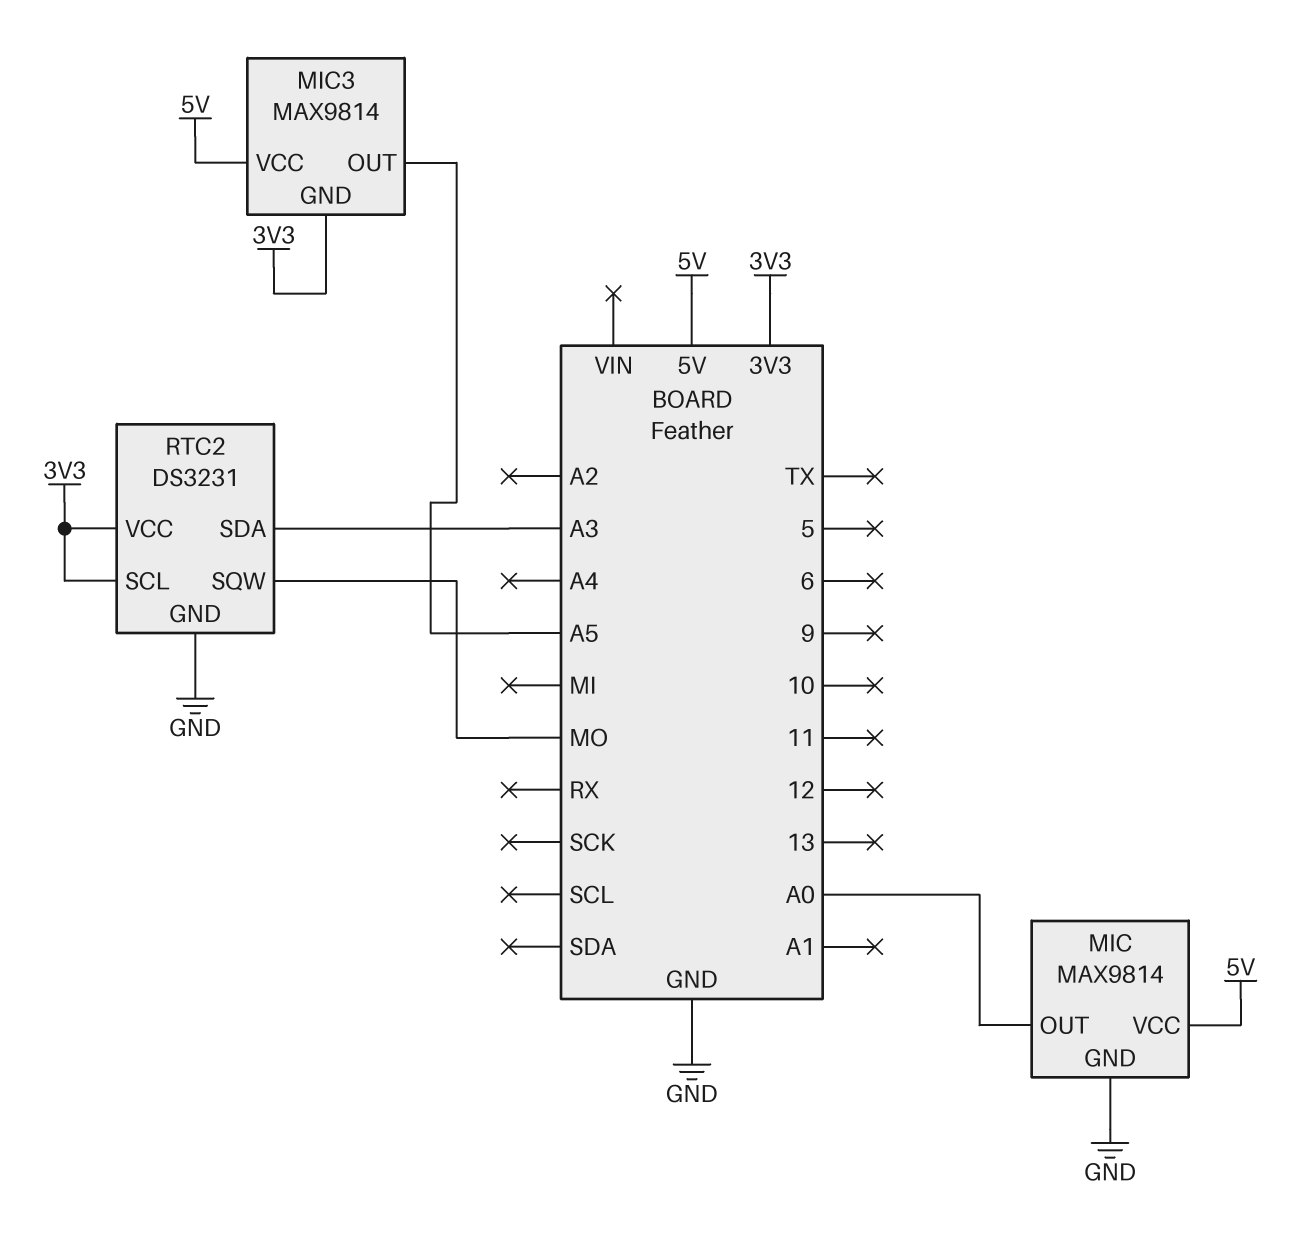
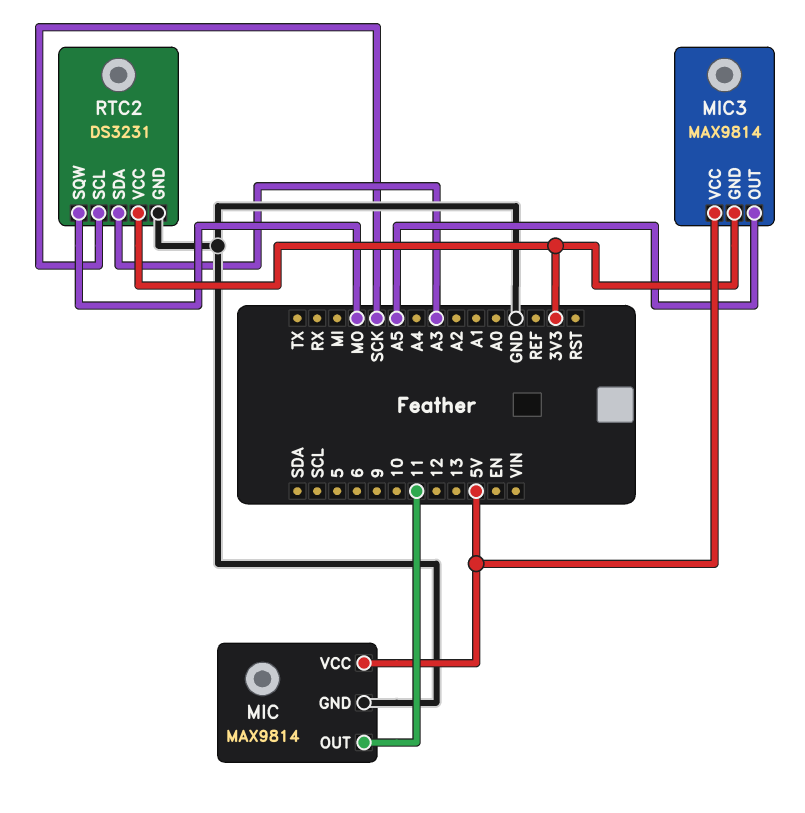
MIC pin OUT: A0 -> 11
RTC2 pin SCL: 3V3 -> SCK

